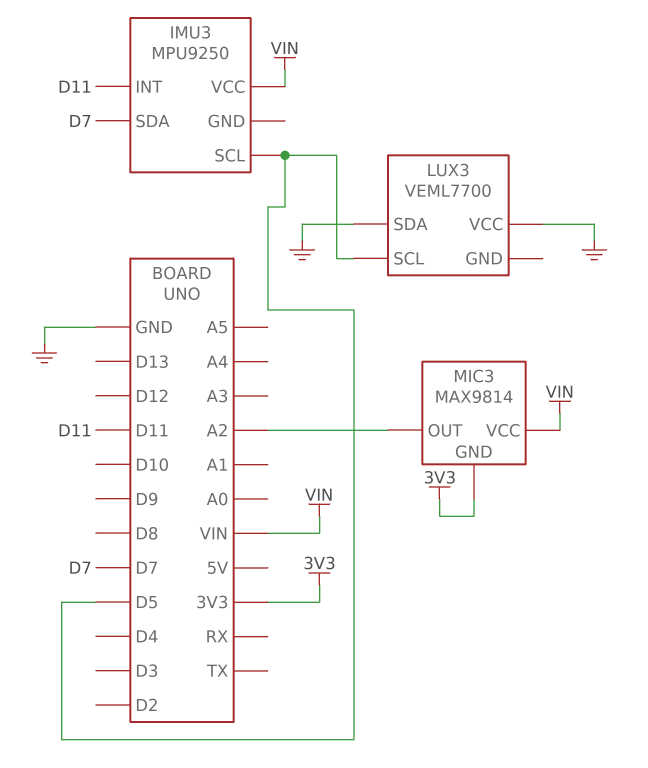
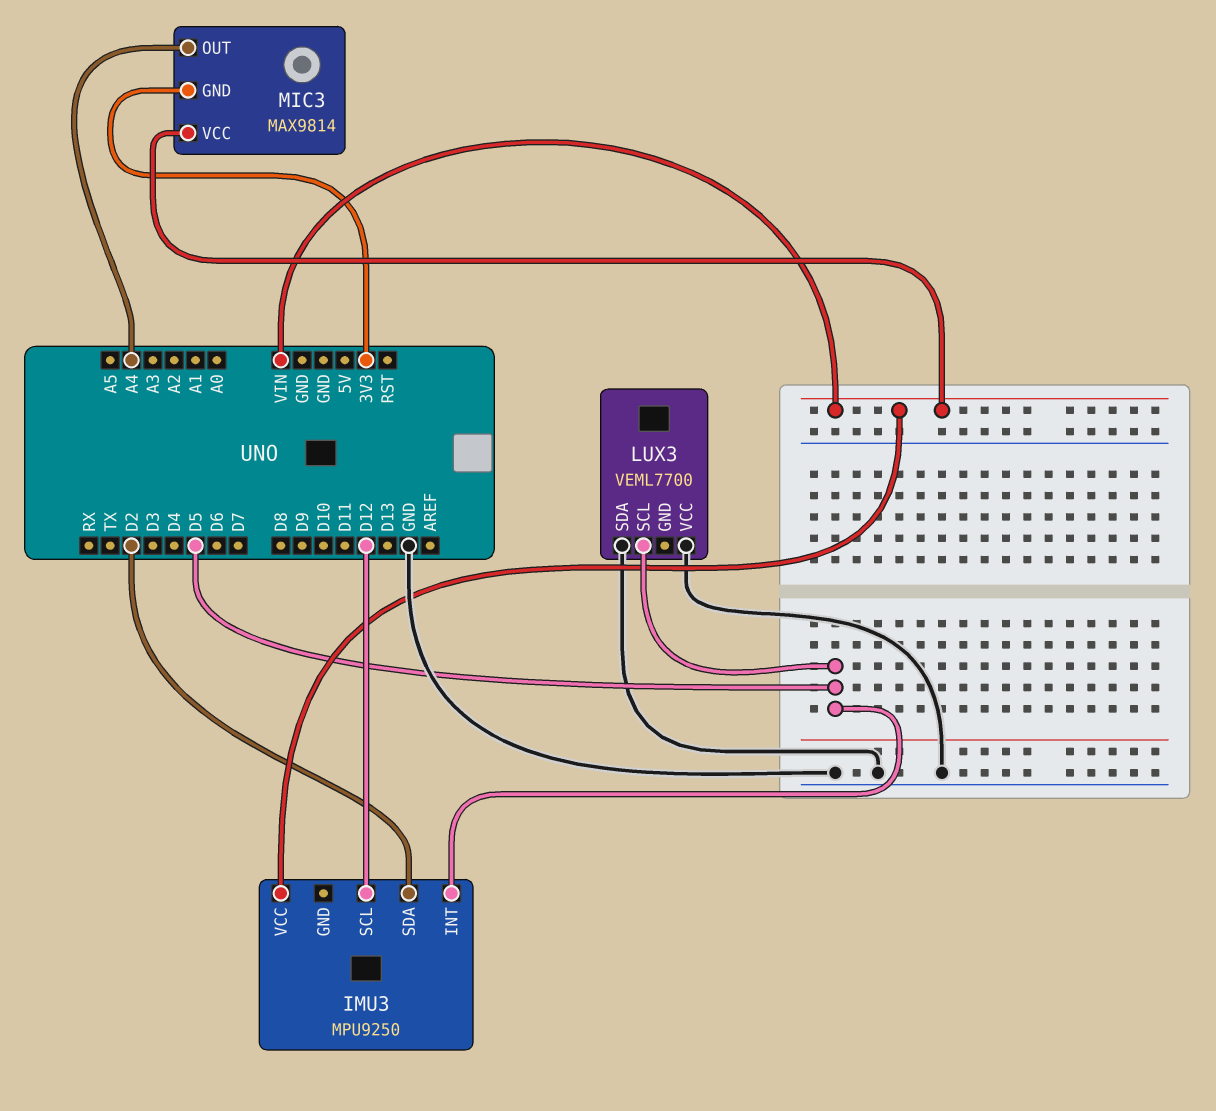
IMU3 pin INT: D11 -> D5
IMU3 pin SCL: D5 -> D12
IMU3 pin SDA: D7 -> D2
MIC3 pin OUT: A2 -> A4

